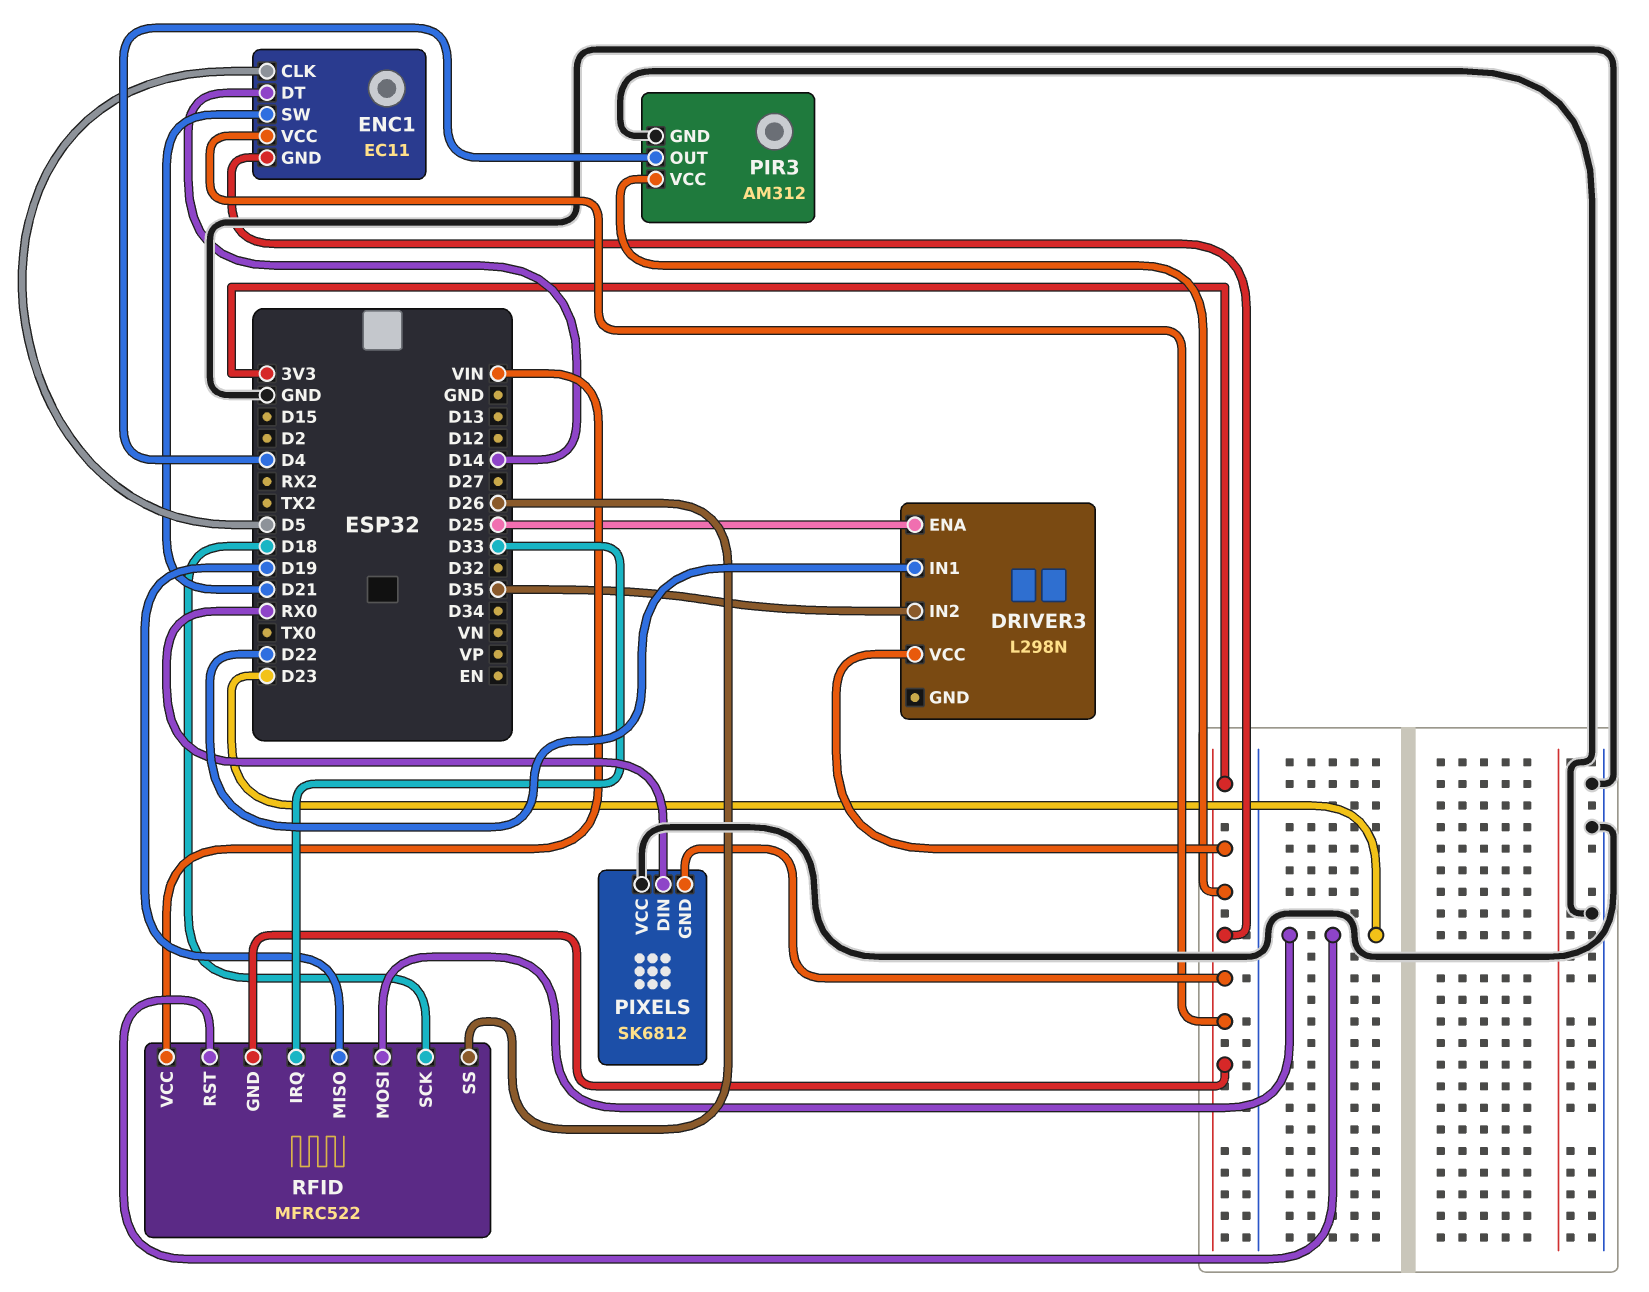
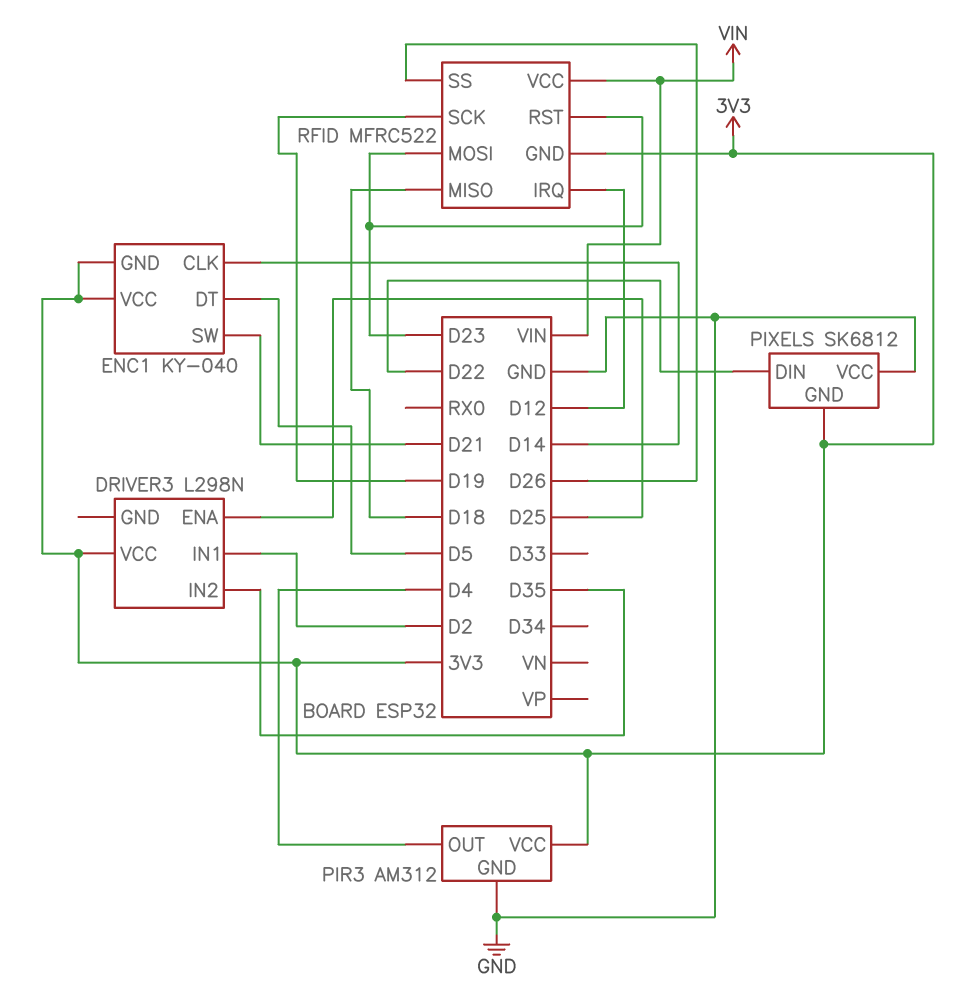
DRIVER3 pin IN1: D22 -> D2
ENC1: EC11 -> KY-040
ENC1 pin CLK: D5 -> D14
ENC1 pin DT: D14 -> D5
PIXELS pin DIN: RX0 -> D22
RFID pin IRQ: D33 -> D12
RFID pin MISO: D19 -> D18
RFID pin SCK: D18 -> D19

